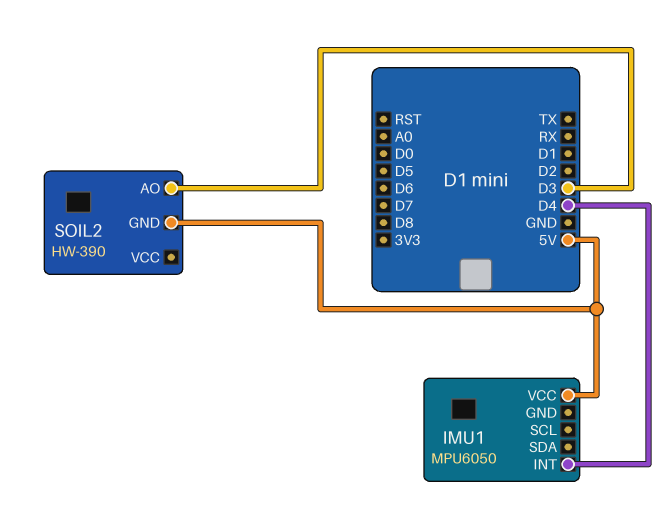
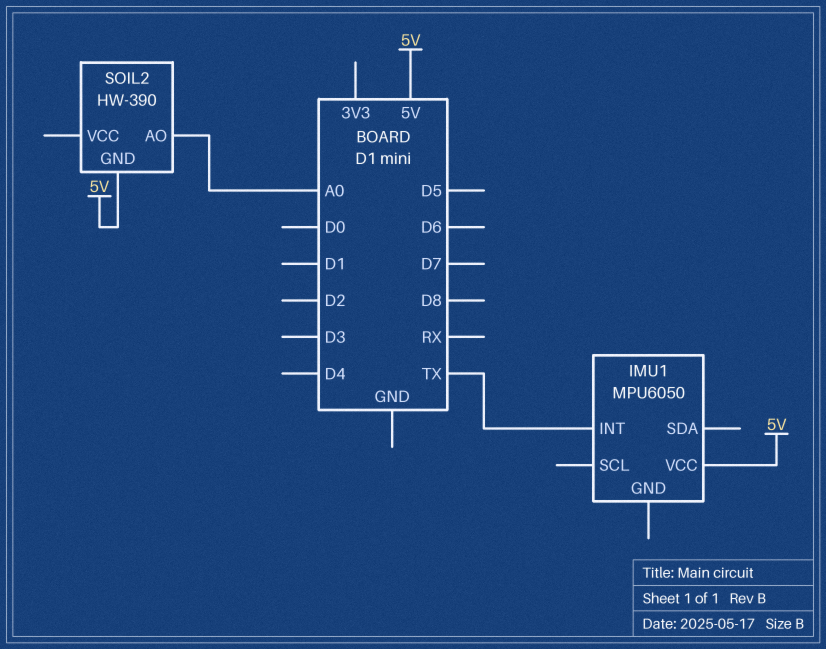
IMU1 pin INT: D4 -> TX
SOIL2 pin AO: D3 -> A0

